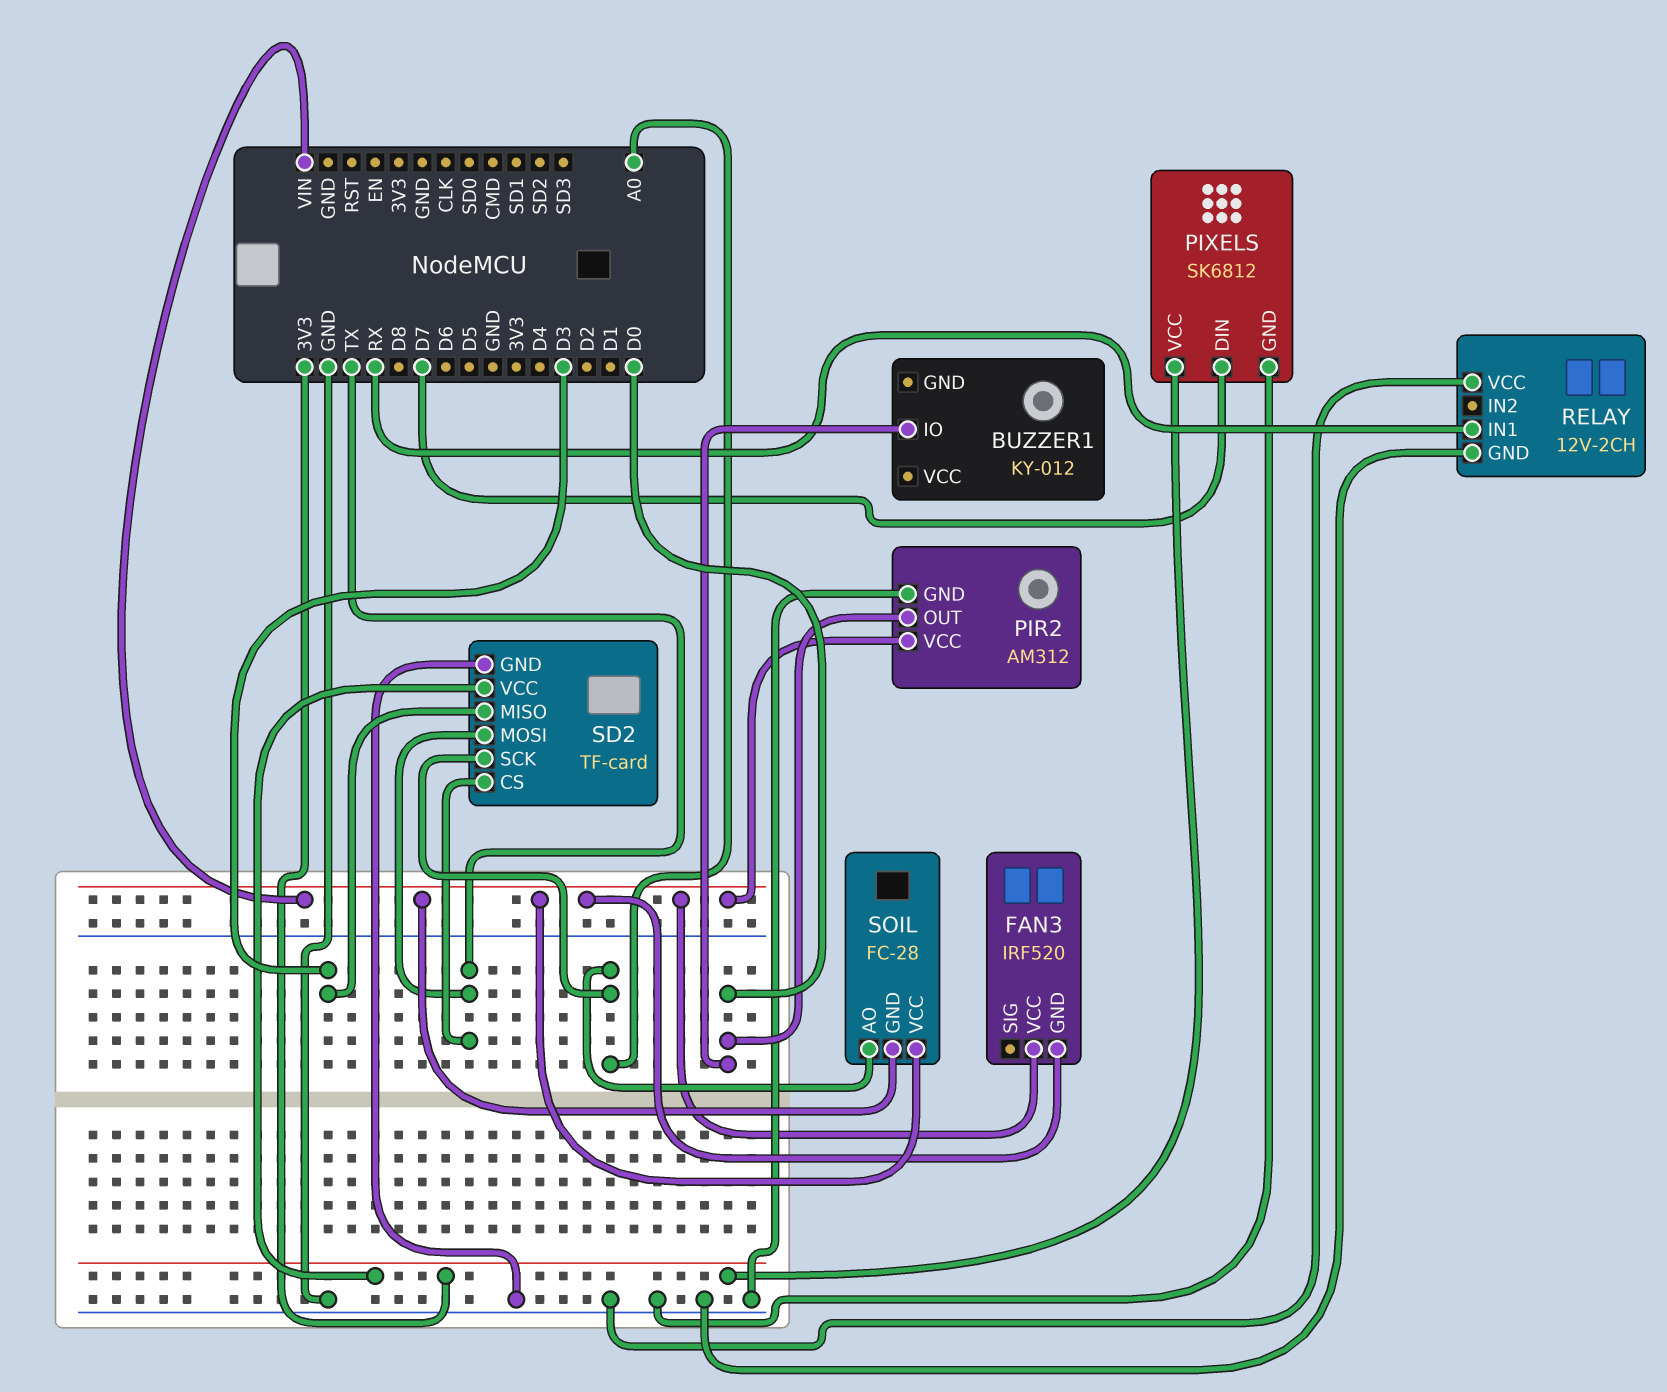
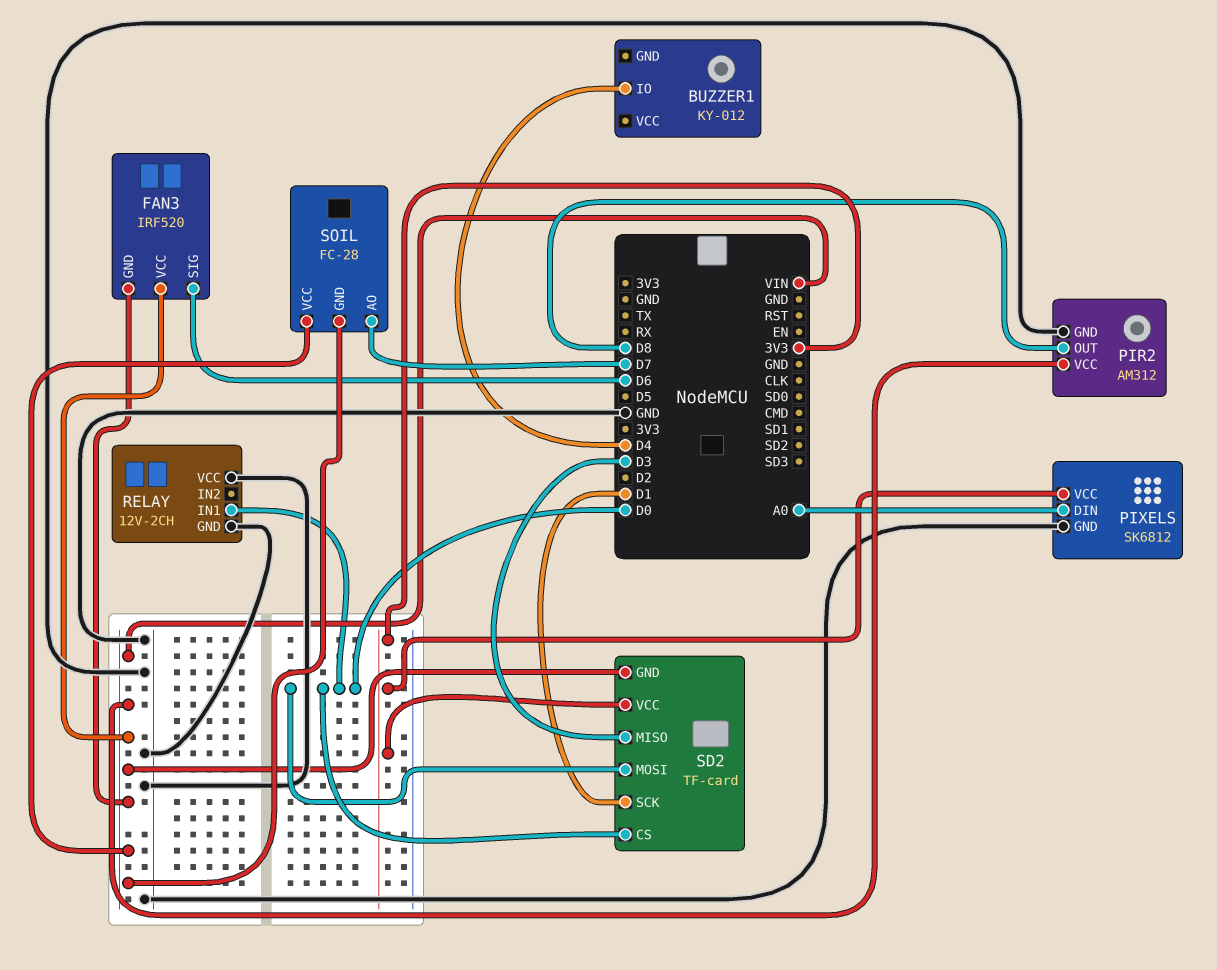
BUZZER1 pin IO: D0 -> D4
FAN3 pin SIG: none -> D6
PIR2 pin OUT: D0 -> D8
PIXELS pin DIN: D7 -> A0
RELAY pin IN1: RX -> D0
SD2 pin CS: TX -> D0
SD2 pin GND: GND -> VIN
SD2 pin MOSI: TX -> D0
SD2 pin SCK: A0 -> D1
SOIL pin AO: A0 -> D7

